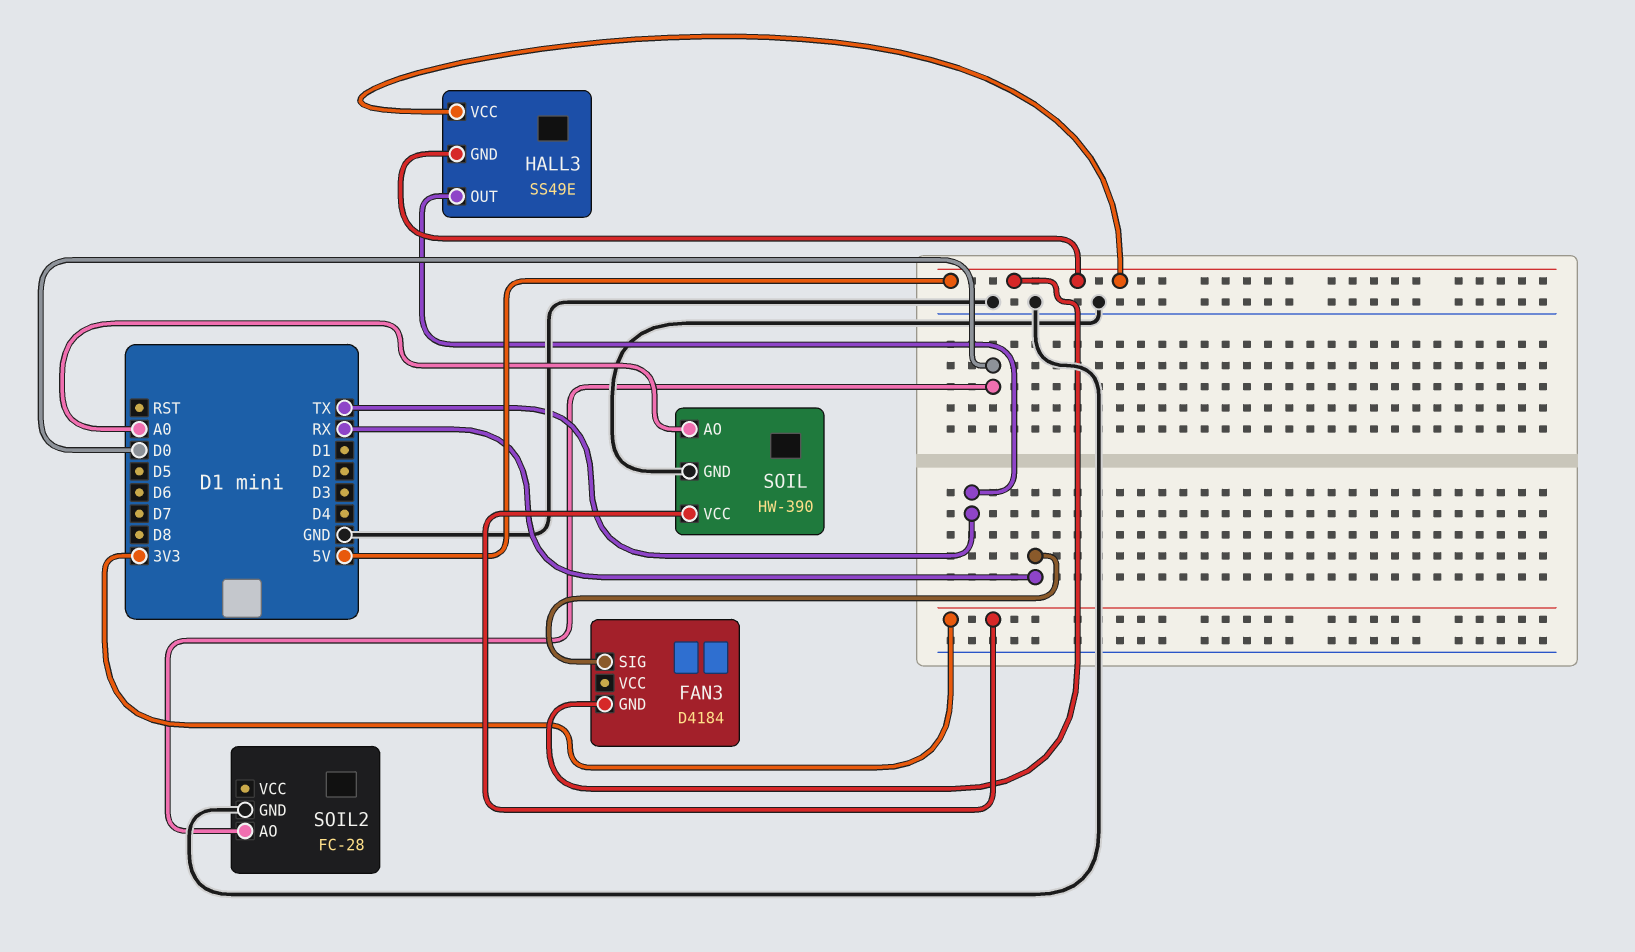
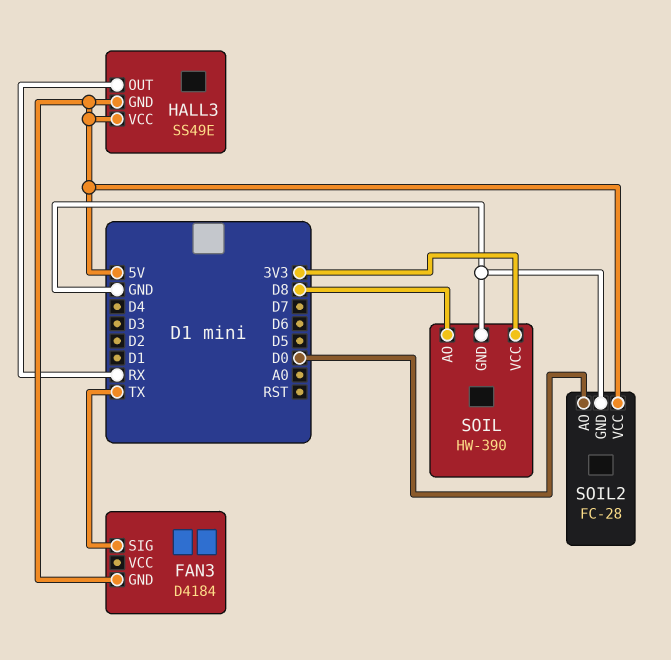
FAN3 pin SIG: RX -> TX
HALL3 pin OUT: TX -> RX
SOIL pin AO: A0 -> D8
SOIL2 pin VCC: none -> 5V

